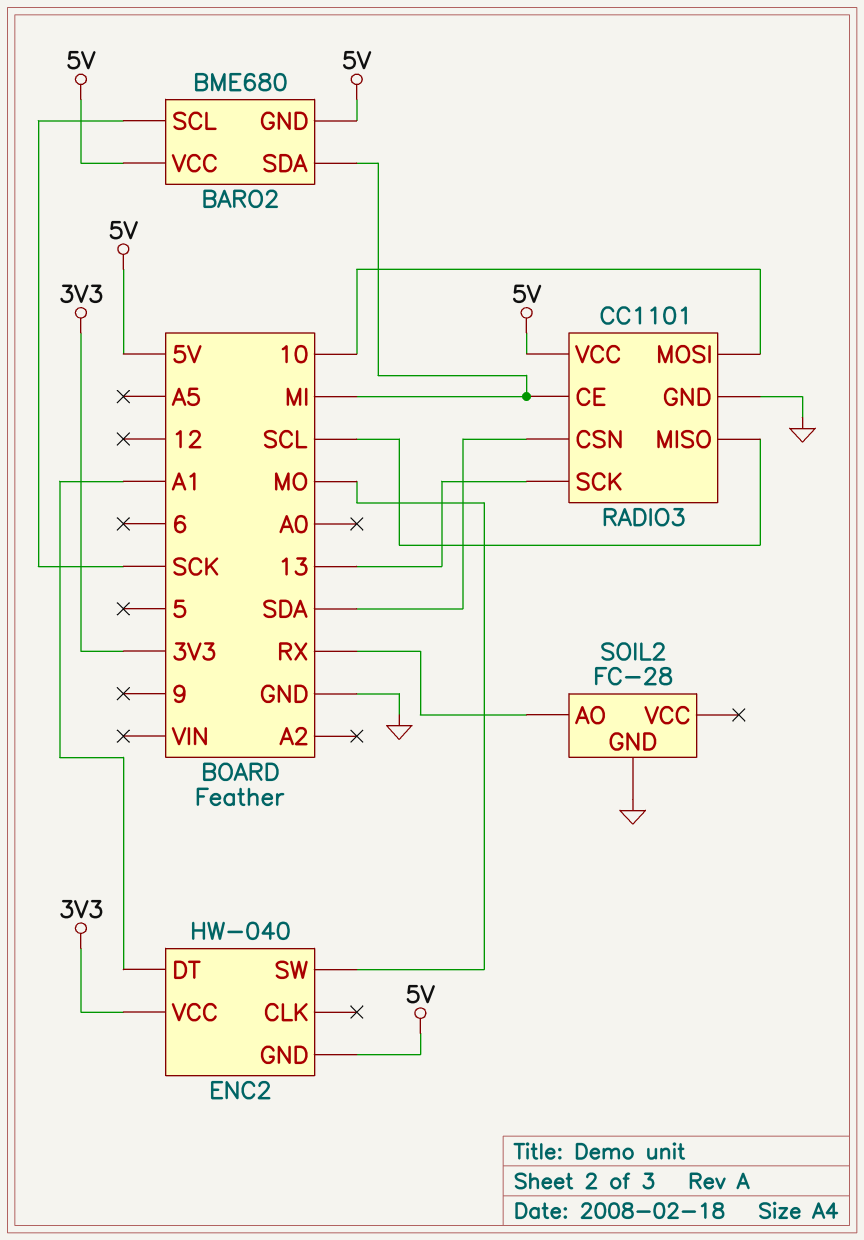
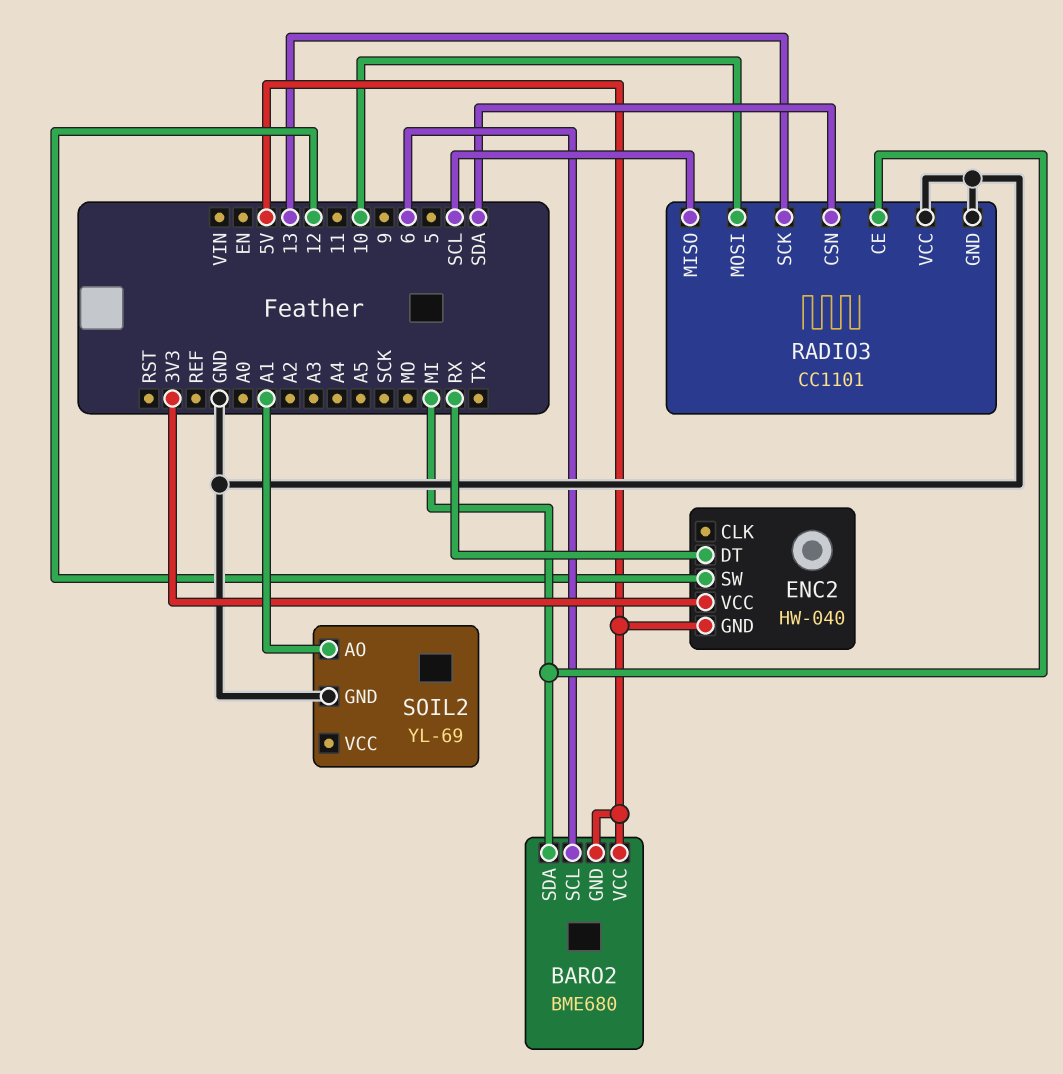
BARO2 pin SCL: SCK -> 6
ENC2 pin DT: A1 -> RX
ENC2 pin SW: MO -> 12
RADIO3 pin VCC: 5V -> GND
SOIL2: FC-28 -> YL-69
SOIL2 pin AO: RX -> A1

